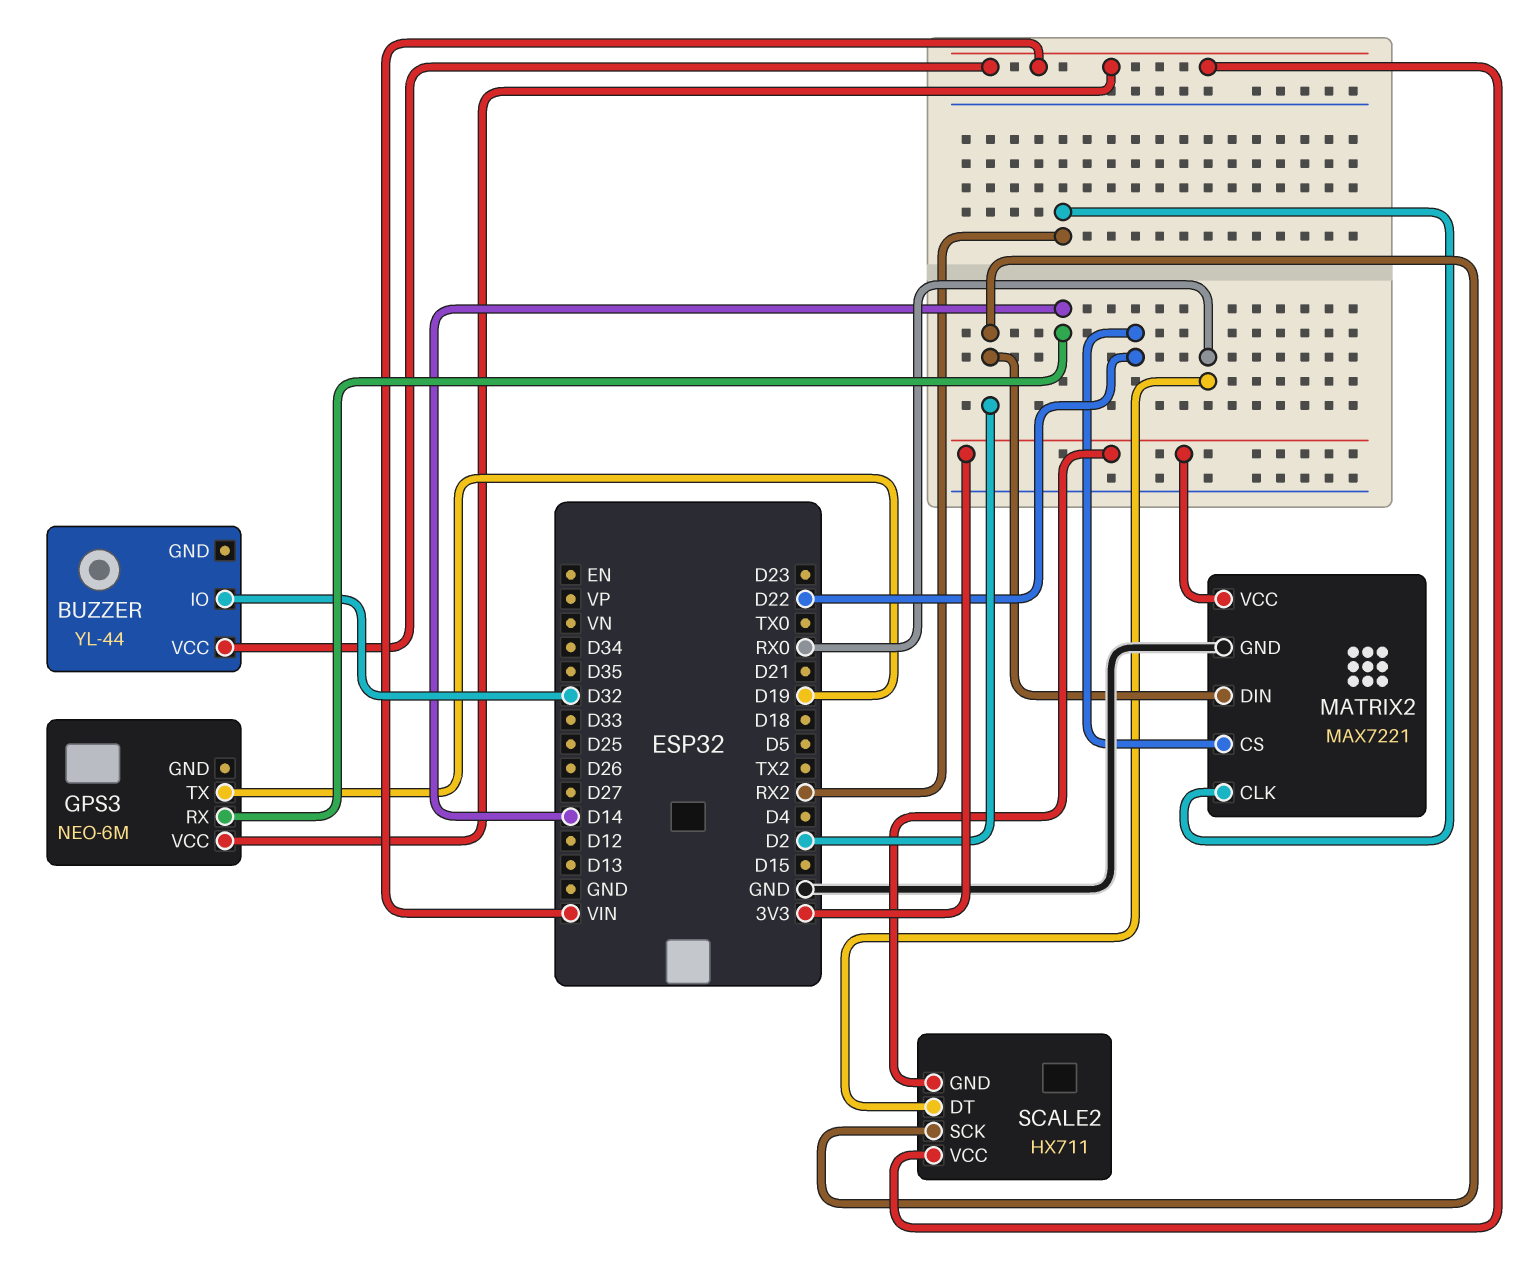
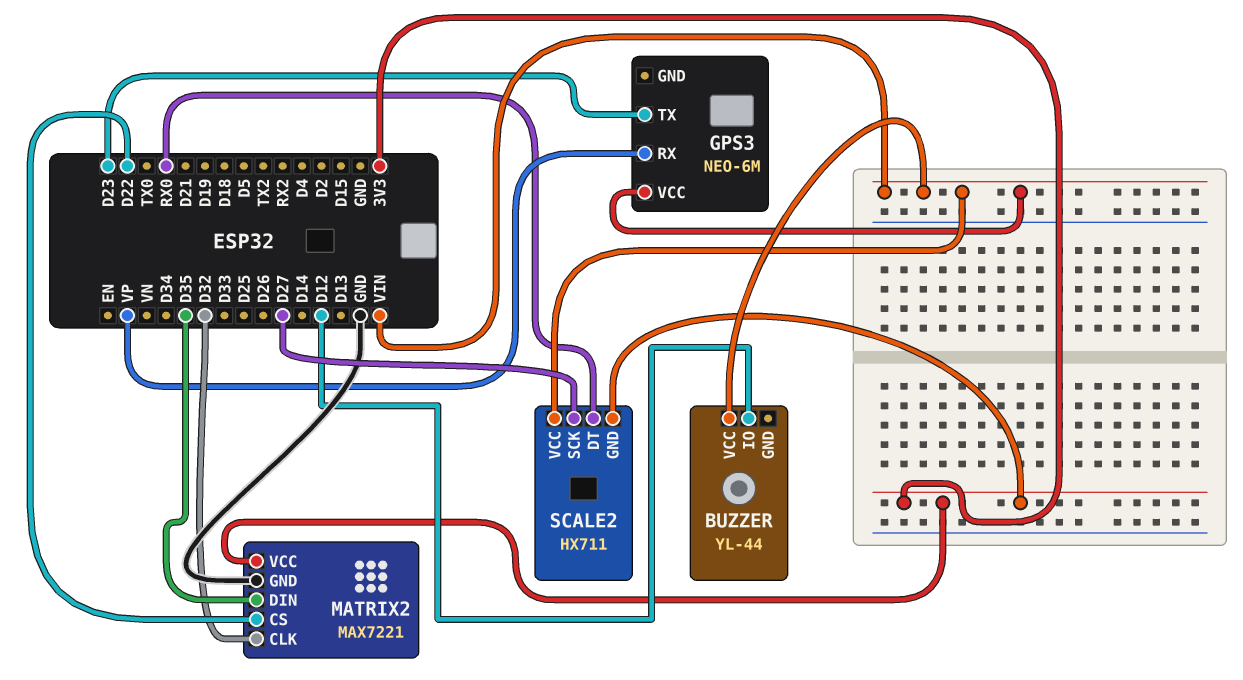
BUZZER pin IO: D32 -> D12
GPS3 pin RX: D14 -> VP
GPS3 pin TX: D19 -> D23
MATRIX2 pin CLK: RX2 -> D32
MATRIX2 pin DIN: D2 -> D35
SCALE2 pin SCK: D2 -> D27

